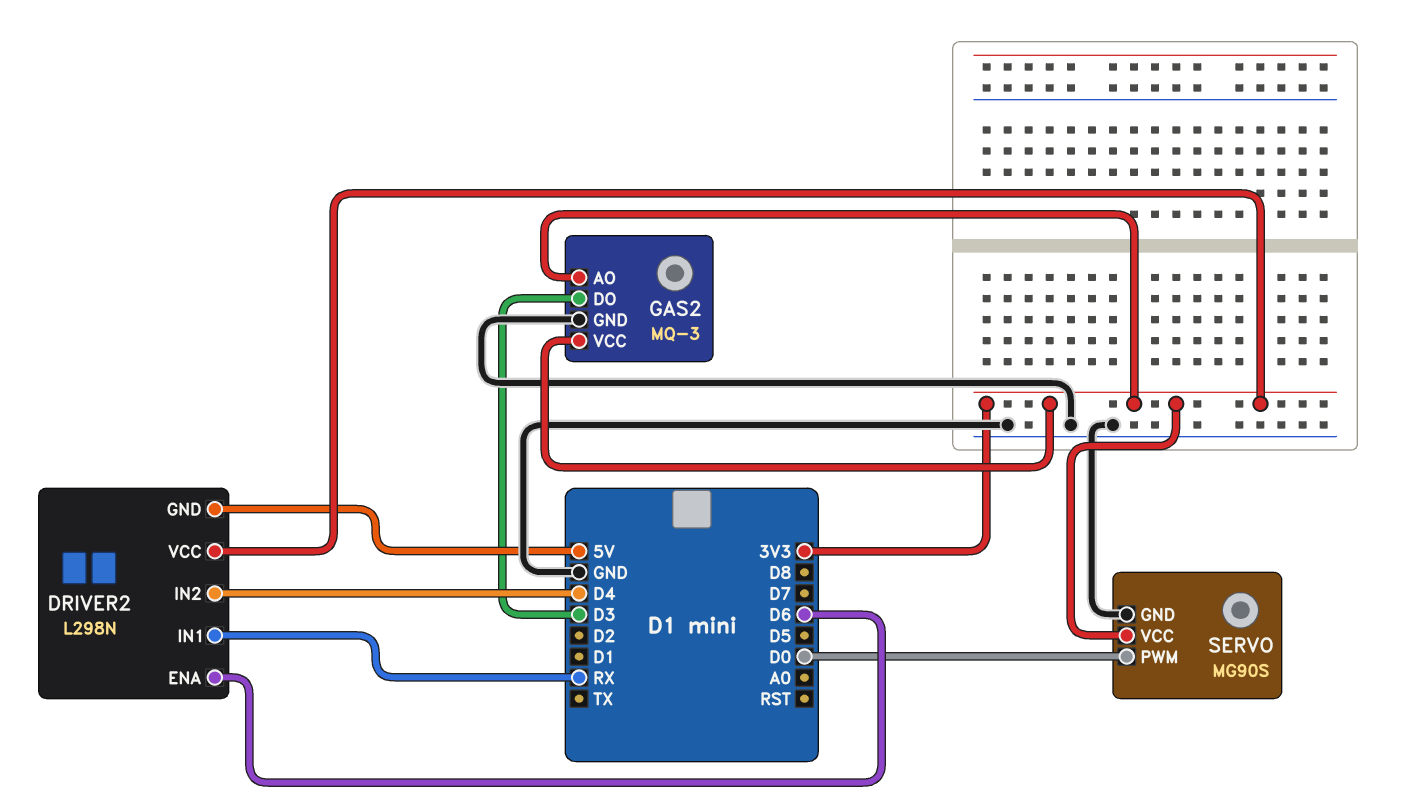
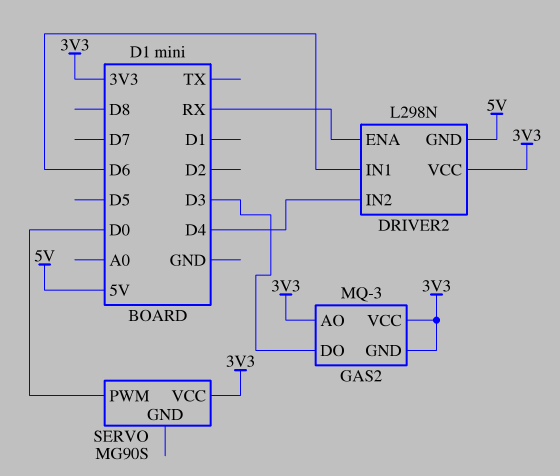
DRIVER2 pin ENA: D6 -> RX
DRIVER2 pin IN1: RX -> D6
GAS2 pin GND: GND -> 3V3
SERVO pin GND: GND -> none

